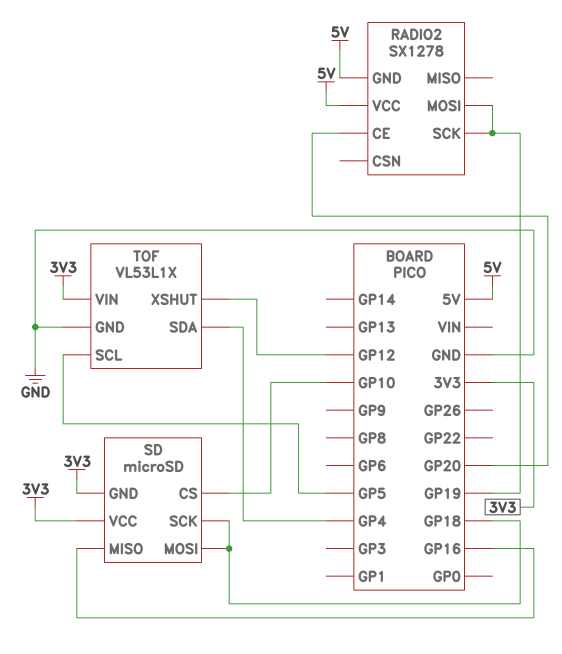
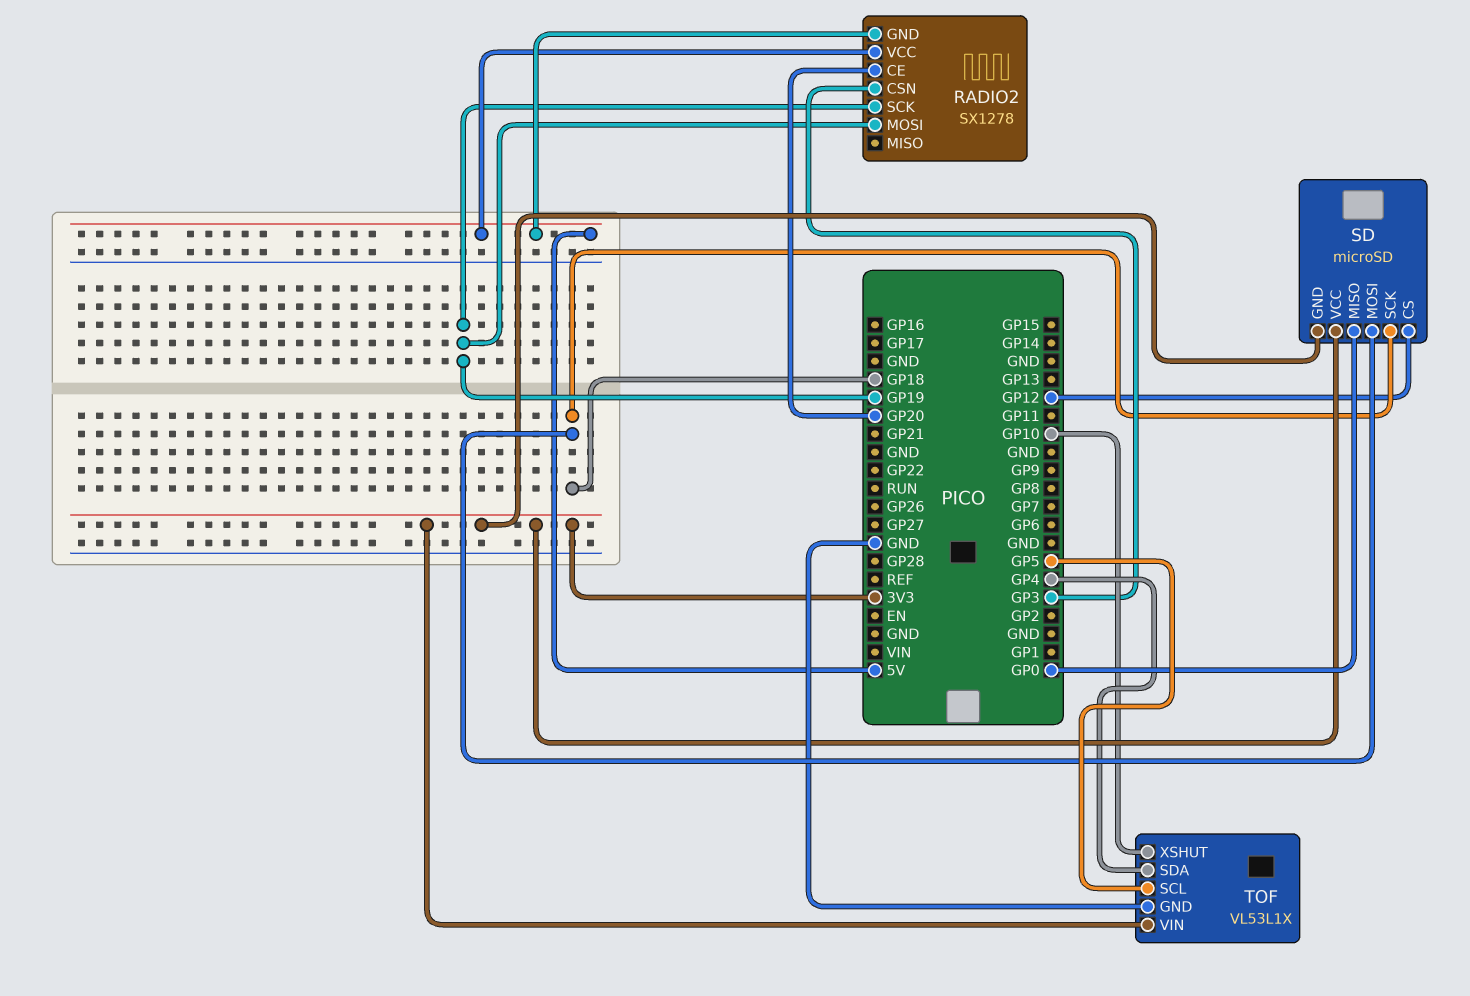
RADIO2 pin CSN: none -> GP3
SD pin CS: GP10 -> GP12
SD pin MISO: GP16 -> GP0
TOF pin XSHUT: GP12 -> GP10

